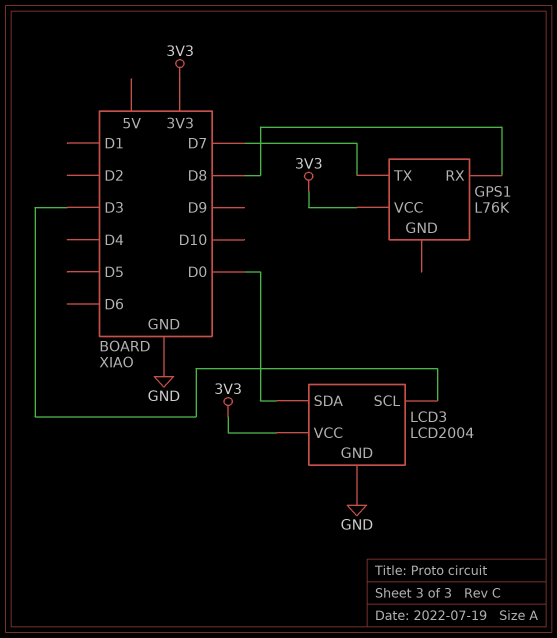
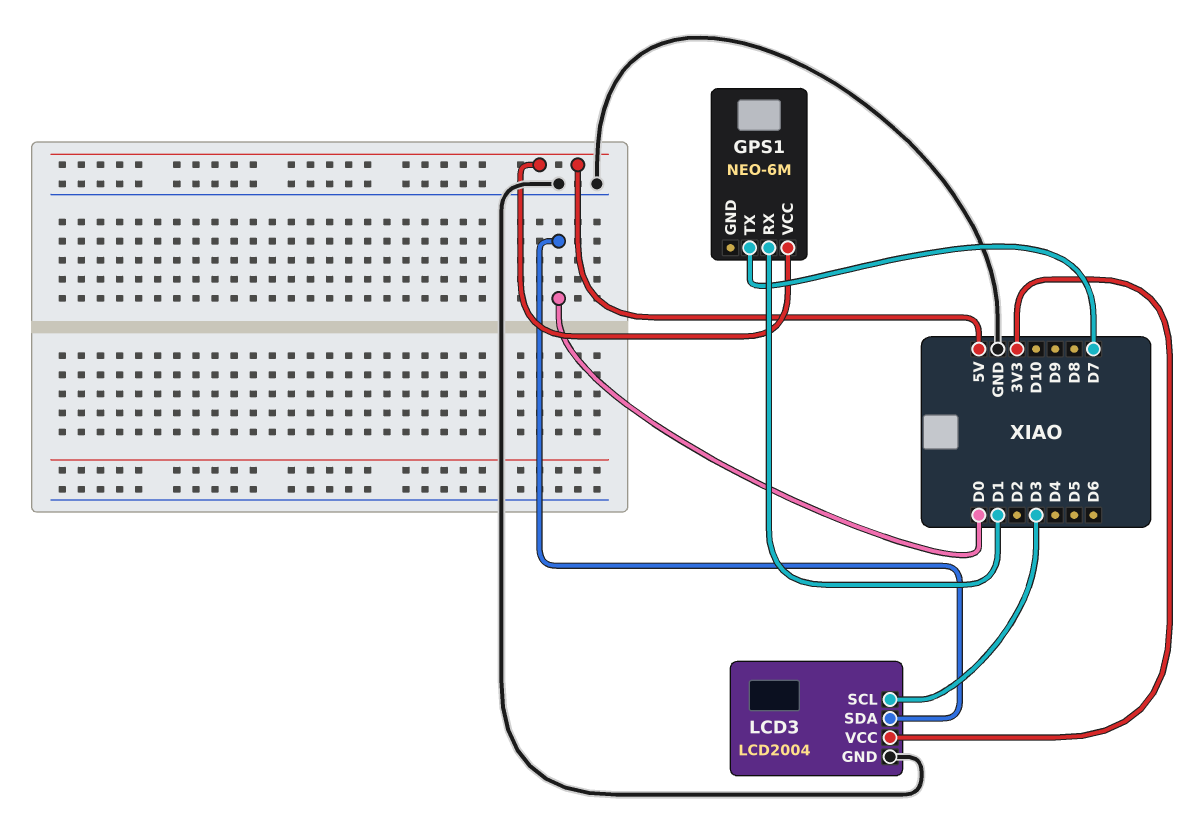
GPS1: L76K -> NEO-6M
GPS1 pin RX: D8 -> D1
GPS1 pin VCC: 3V3 -> 5V

